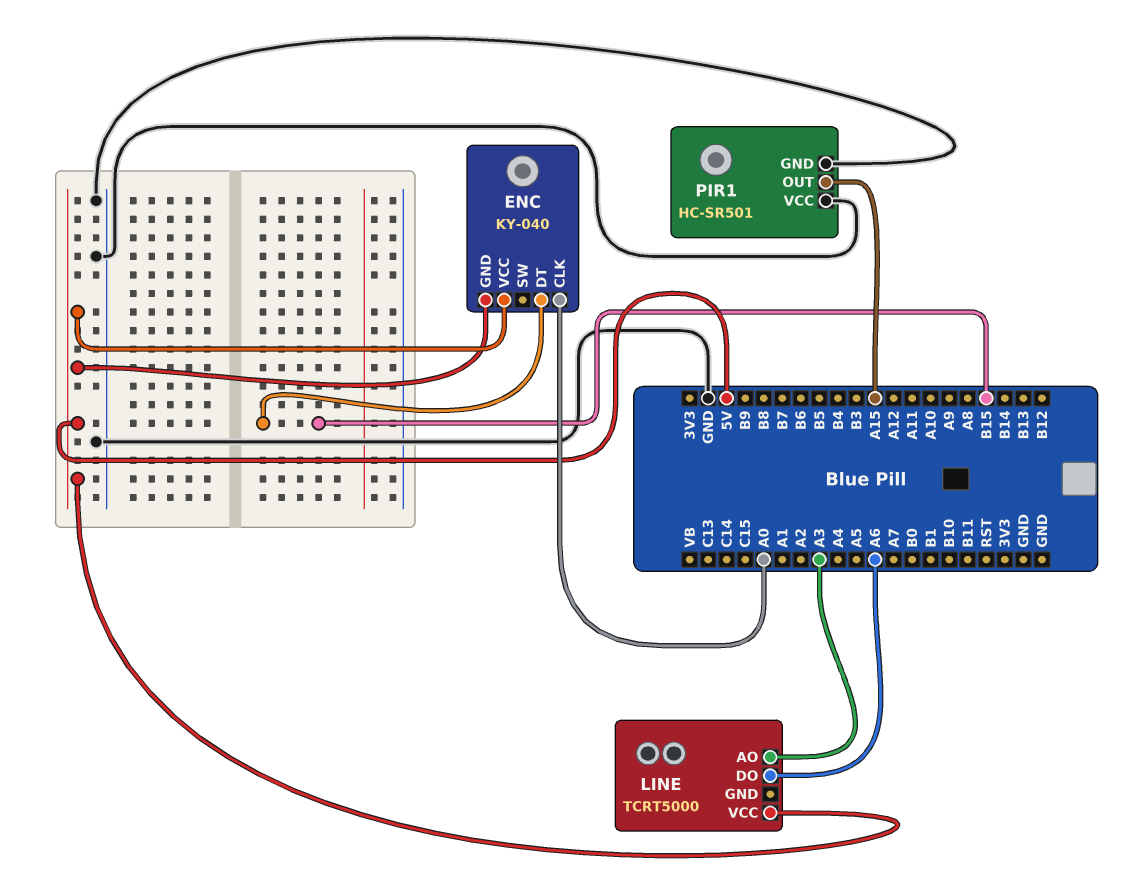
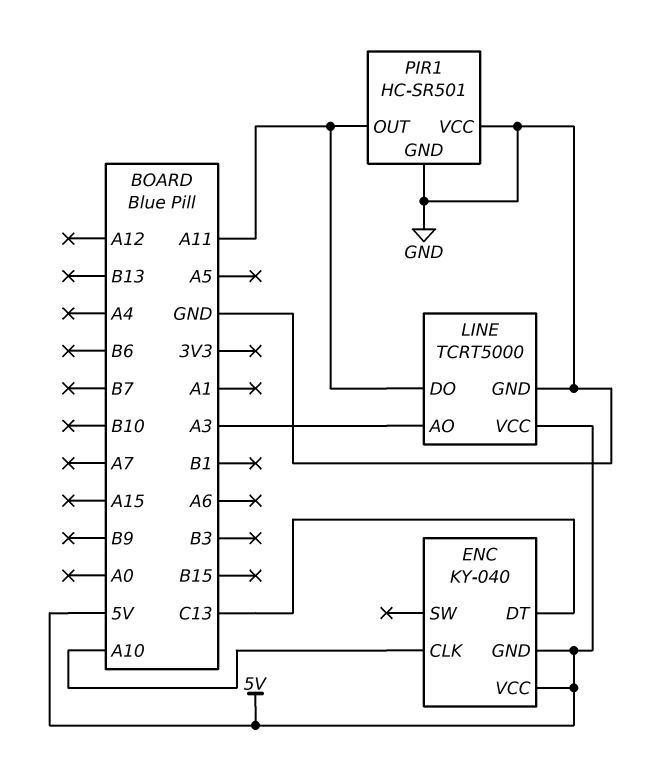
ENC pin CLK: A0 -> A10
ENC pin DT: B15 -> C13
LINE pin DO: A6 -> A11
LINE pin GND: none -> GND
PIR1 pin OUT: A15 -> A11

